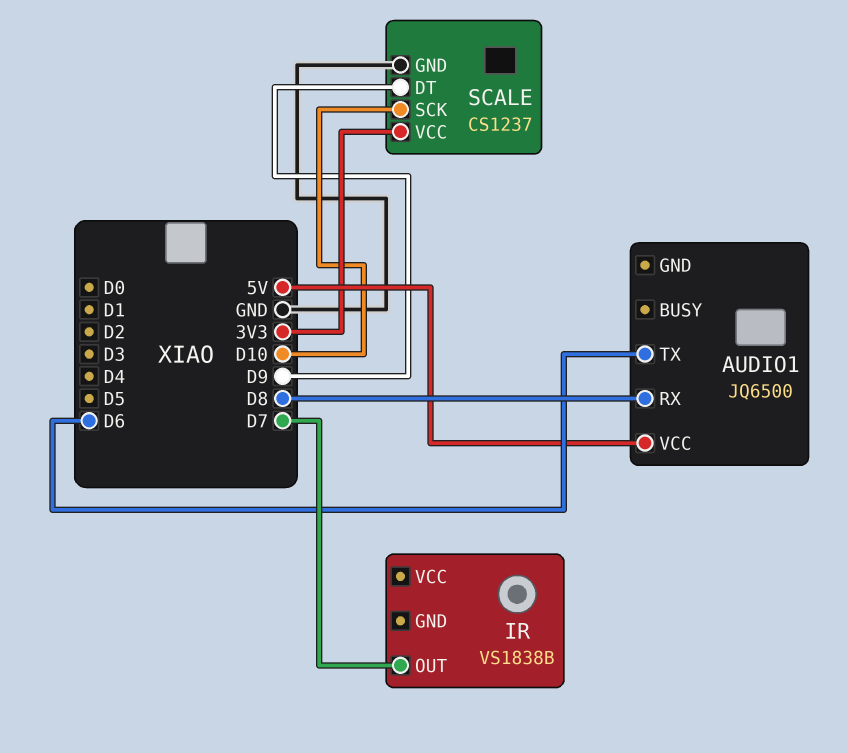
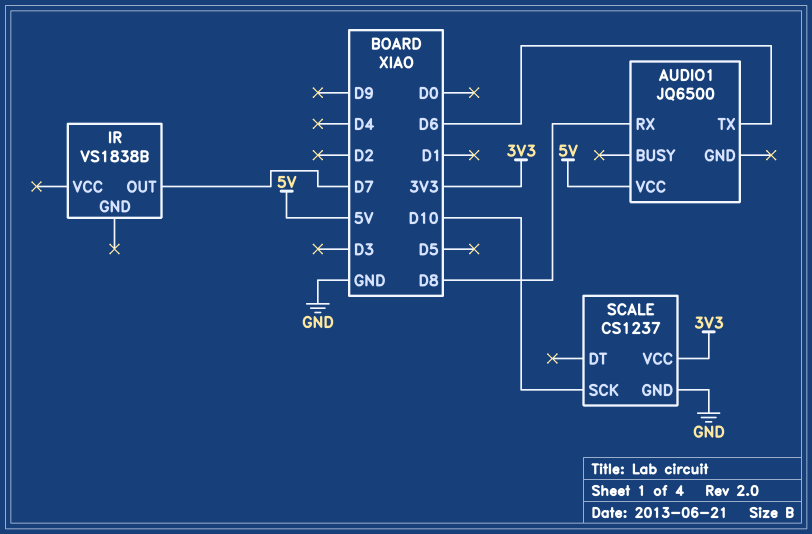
SCALE pin DT: D9 -> none

